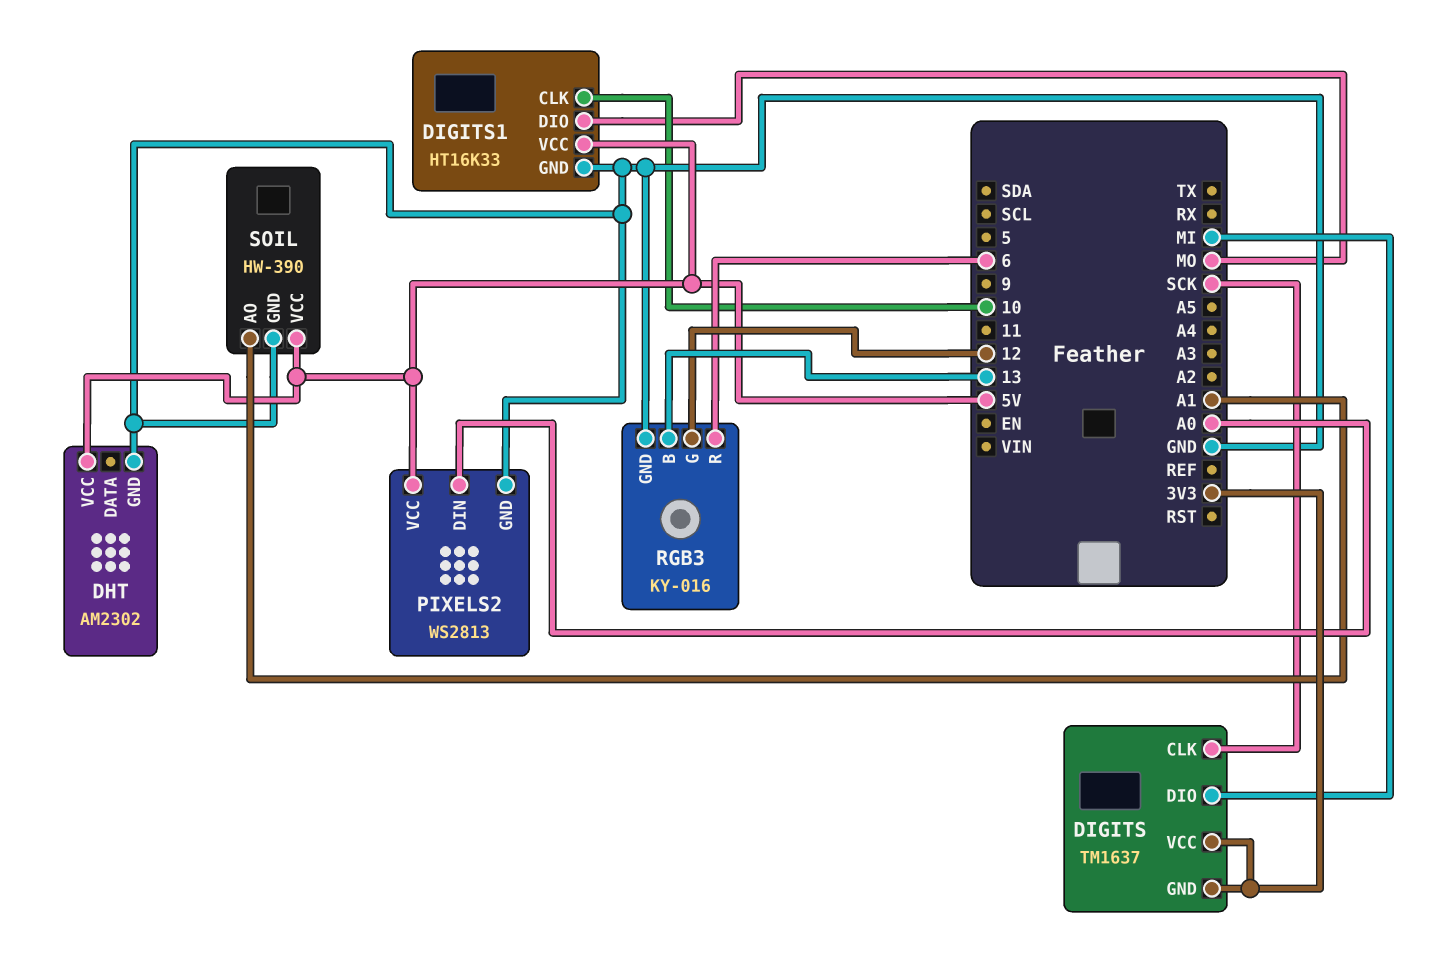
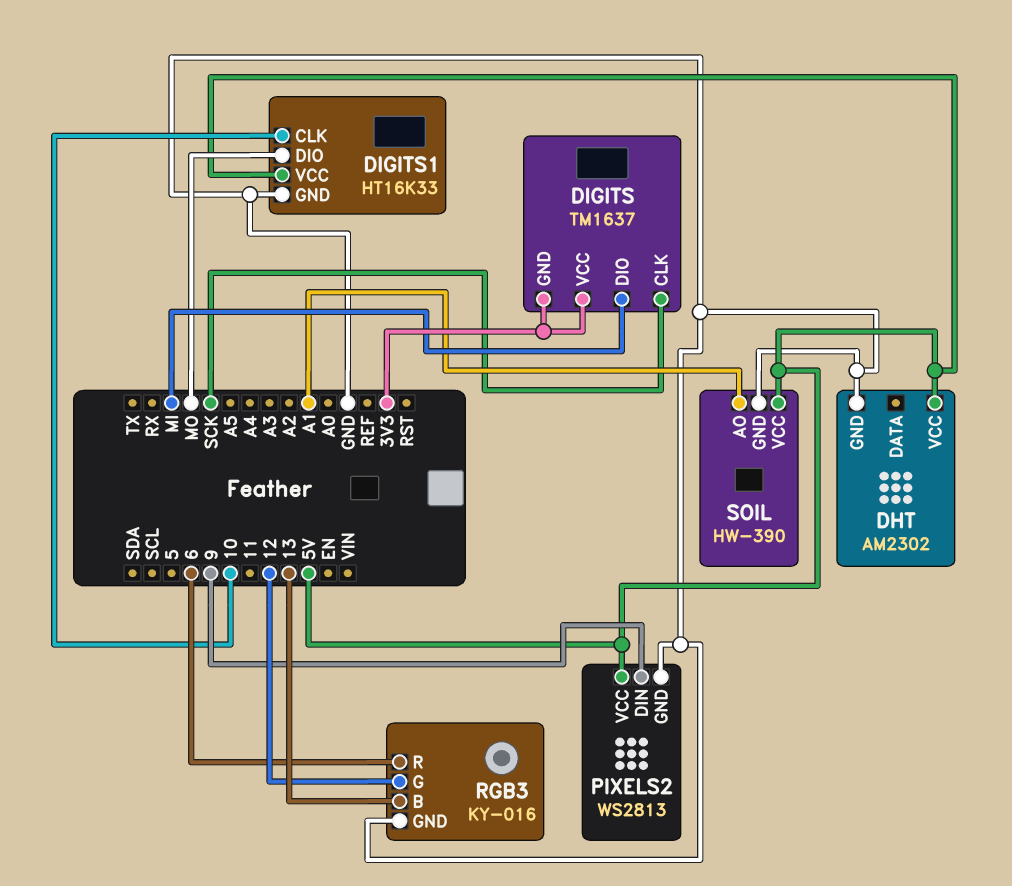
PIXELS2 pin DIN: A0 -> 9

